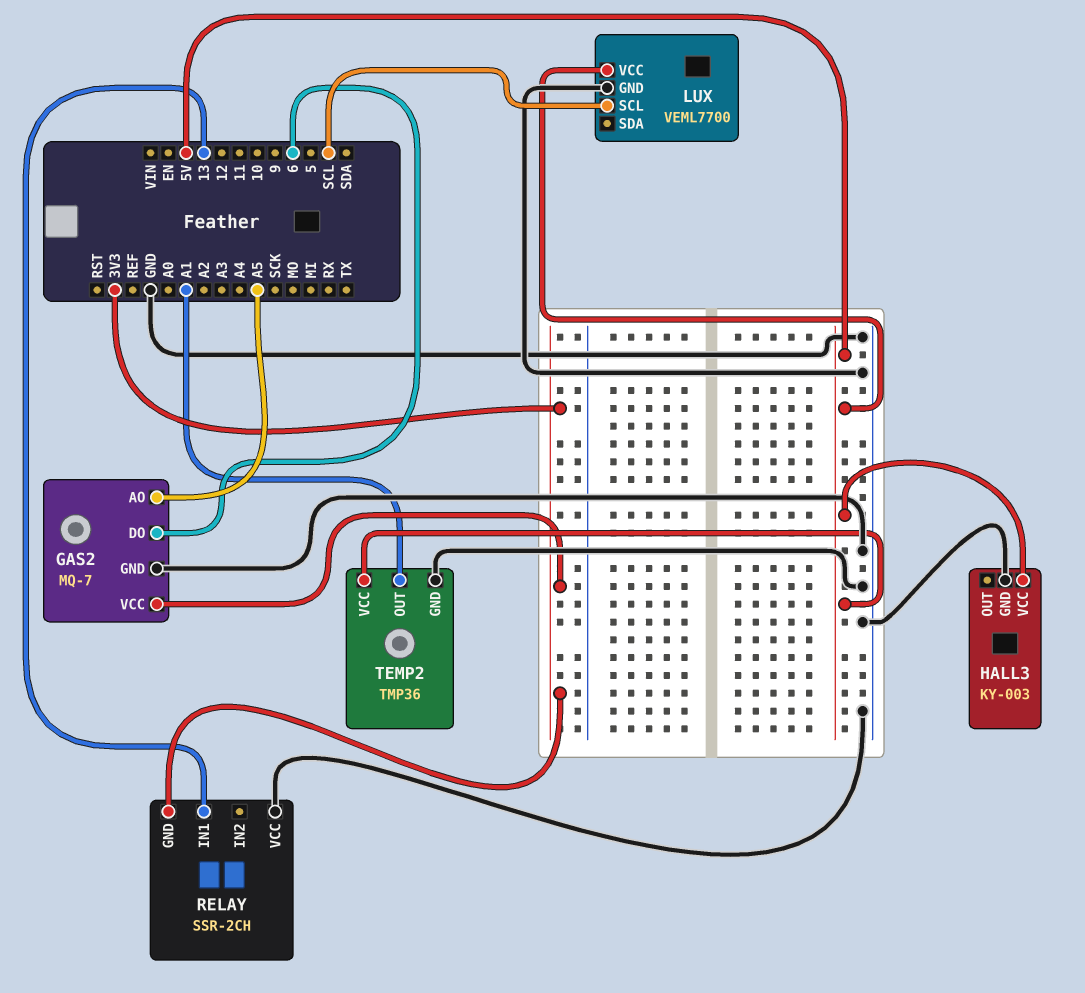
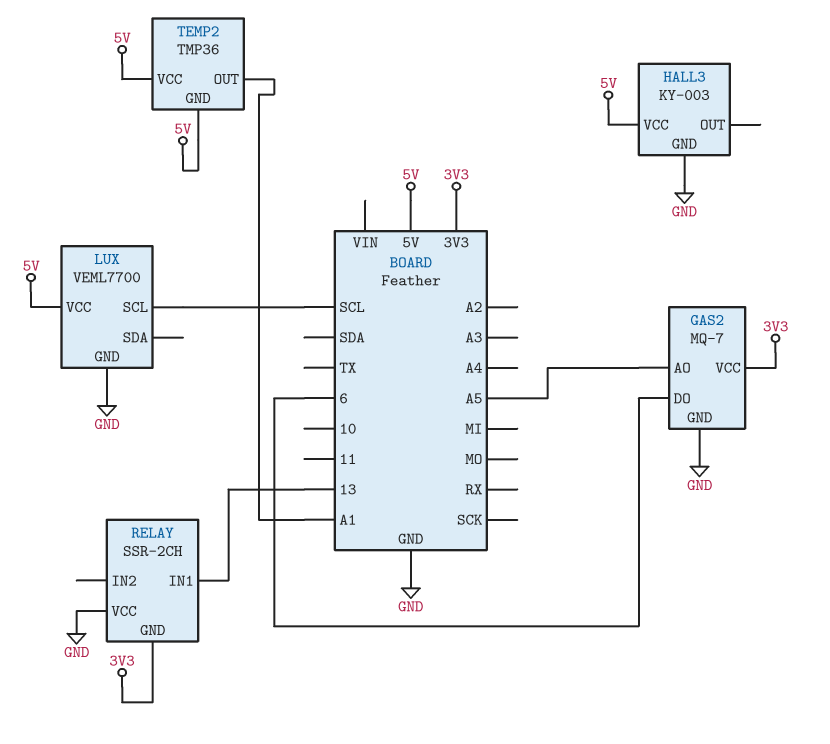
TEMP2 pin GND: GND -> 5V

